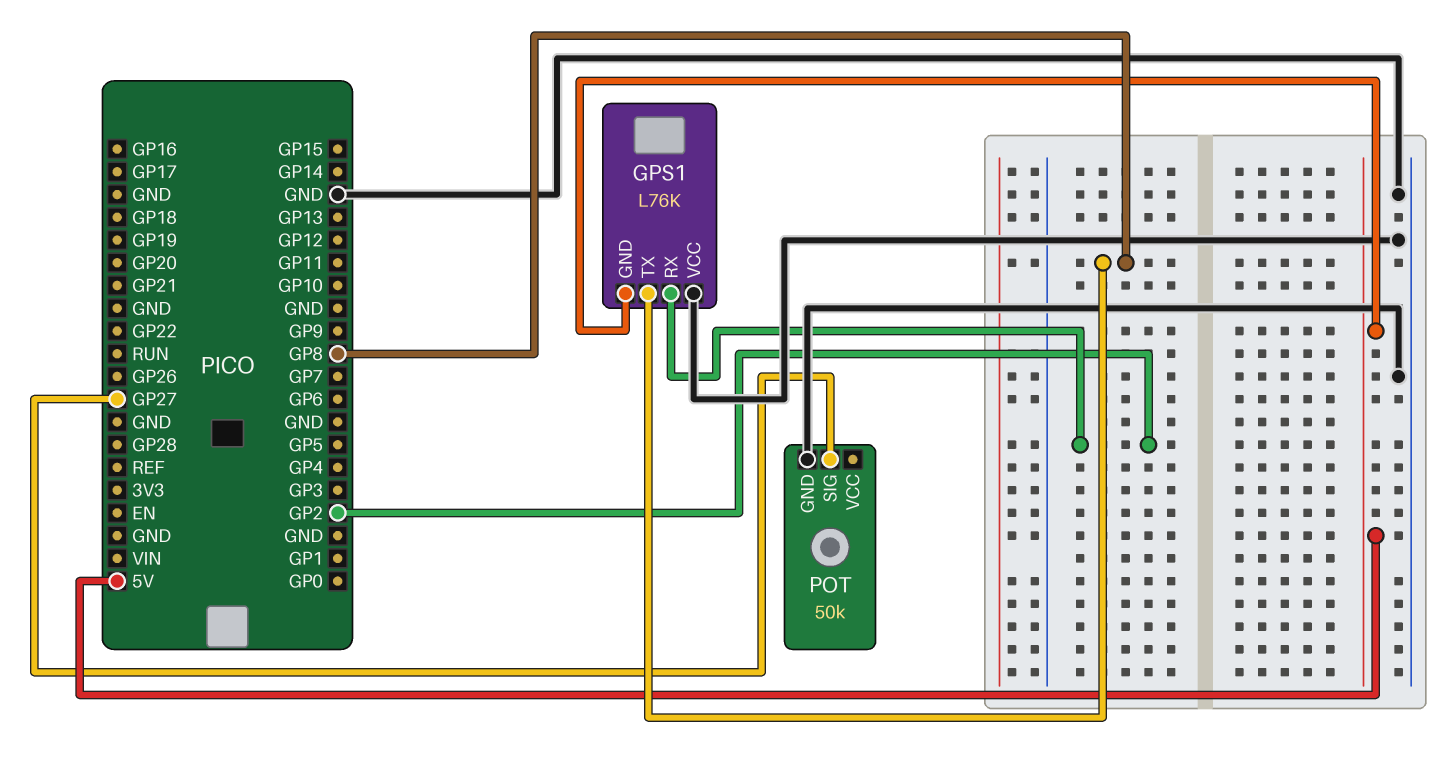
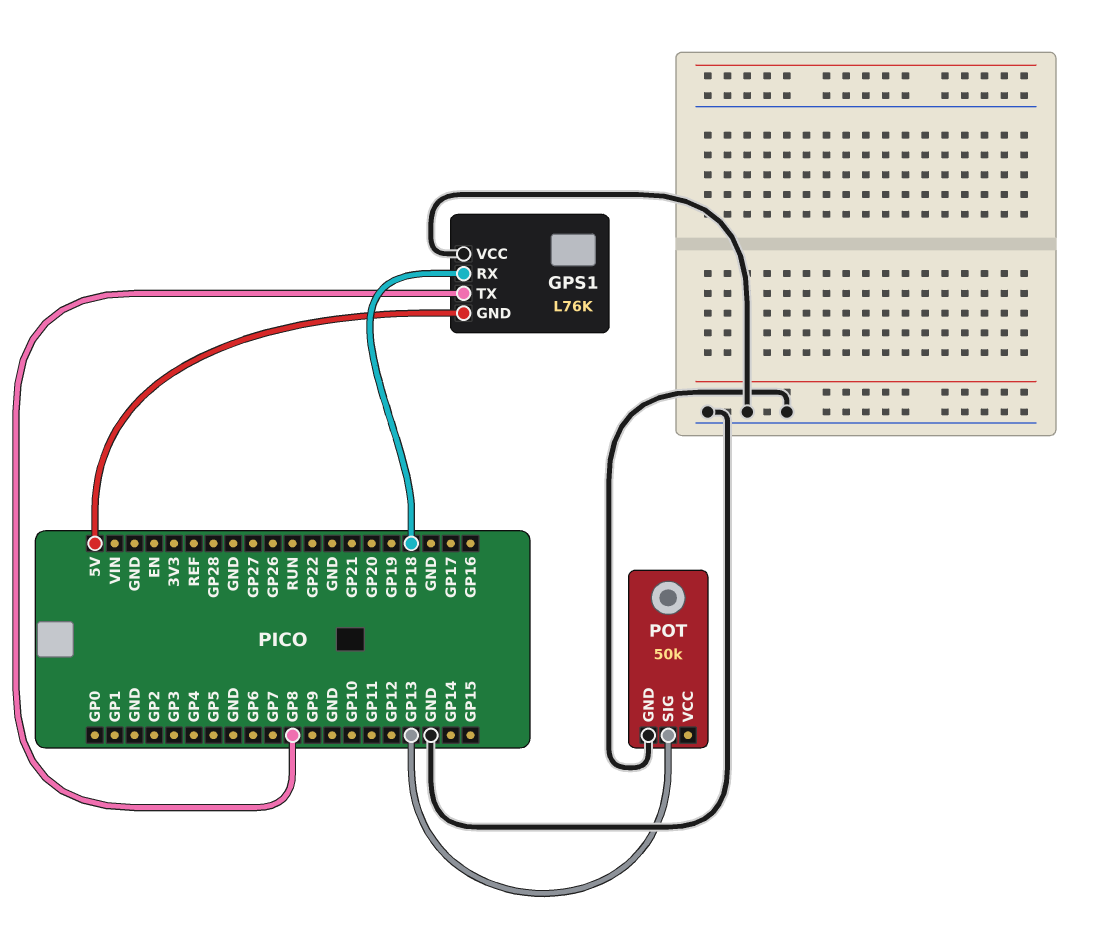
GPS1 pin RX: GP2 -> GP18
POT pin SIG: GP27 -> GP13

